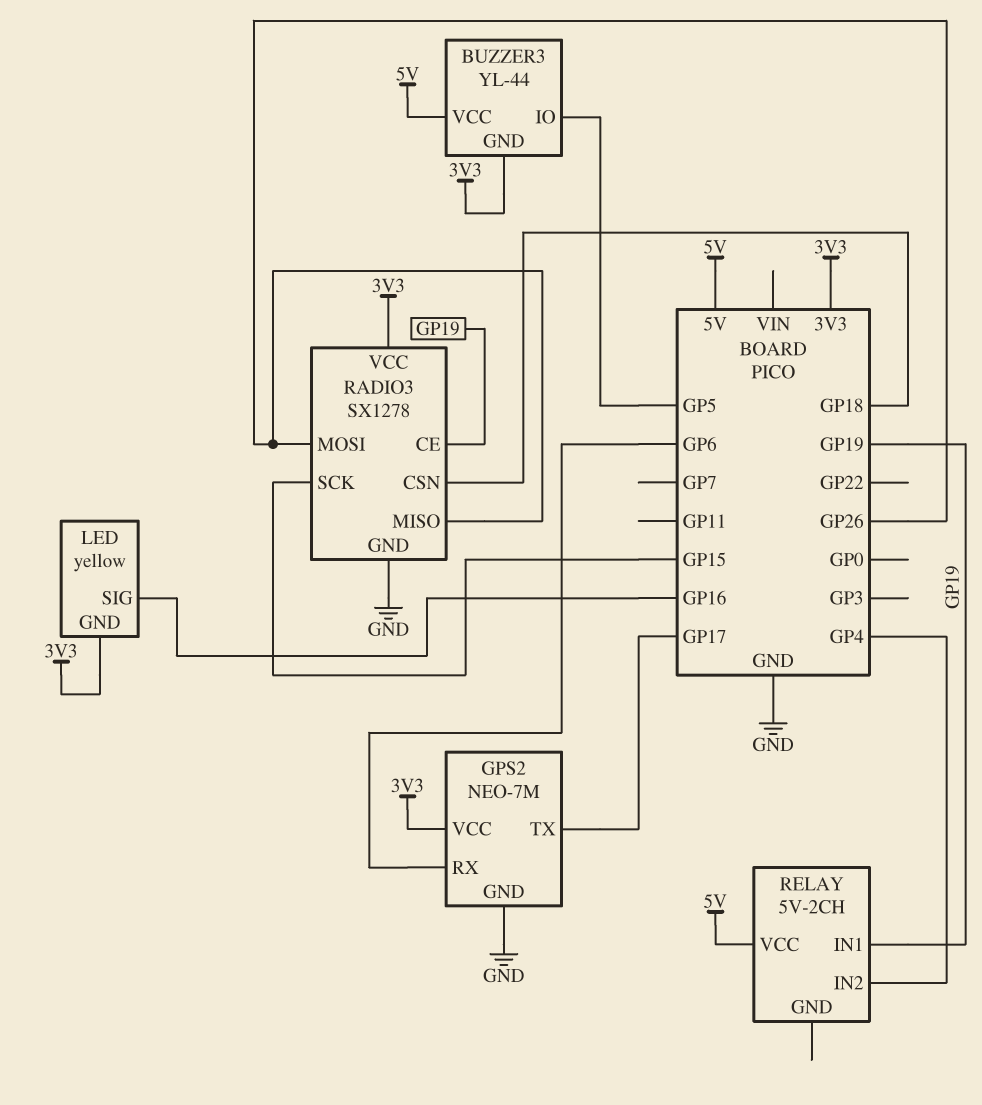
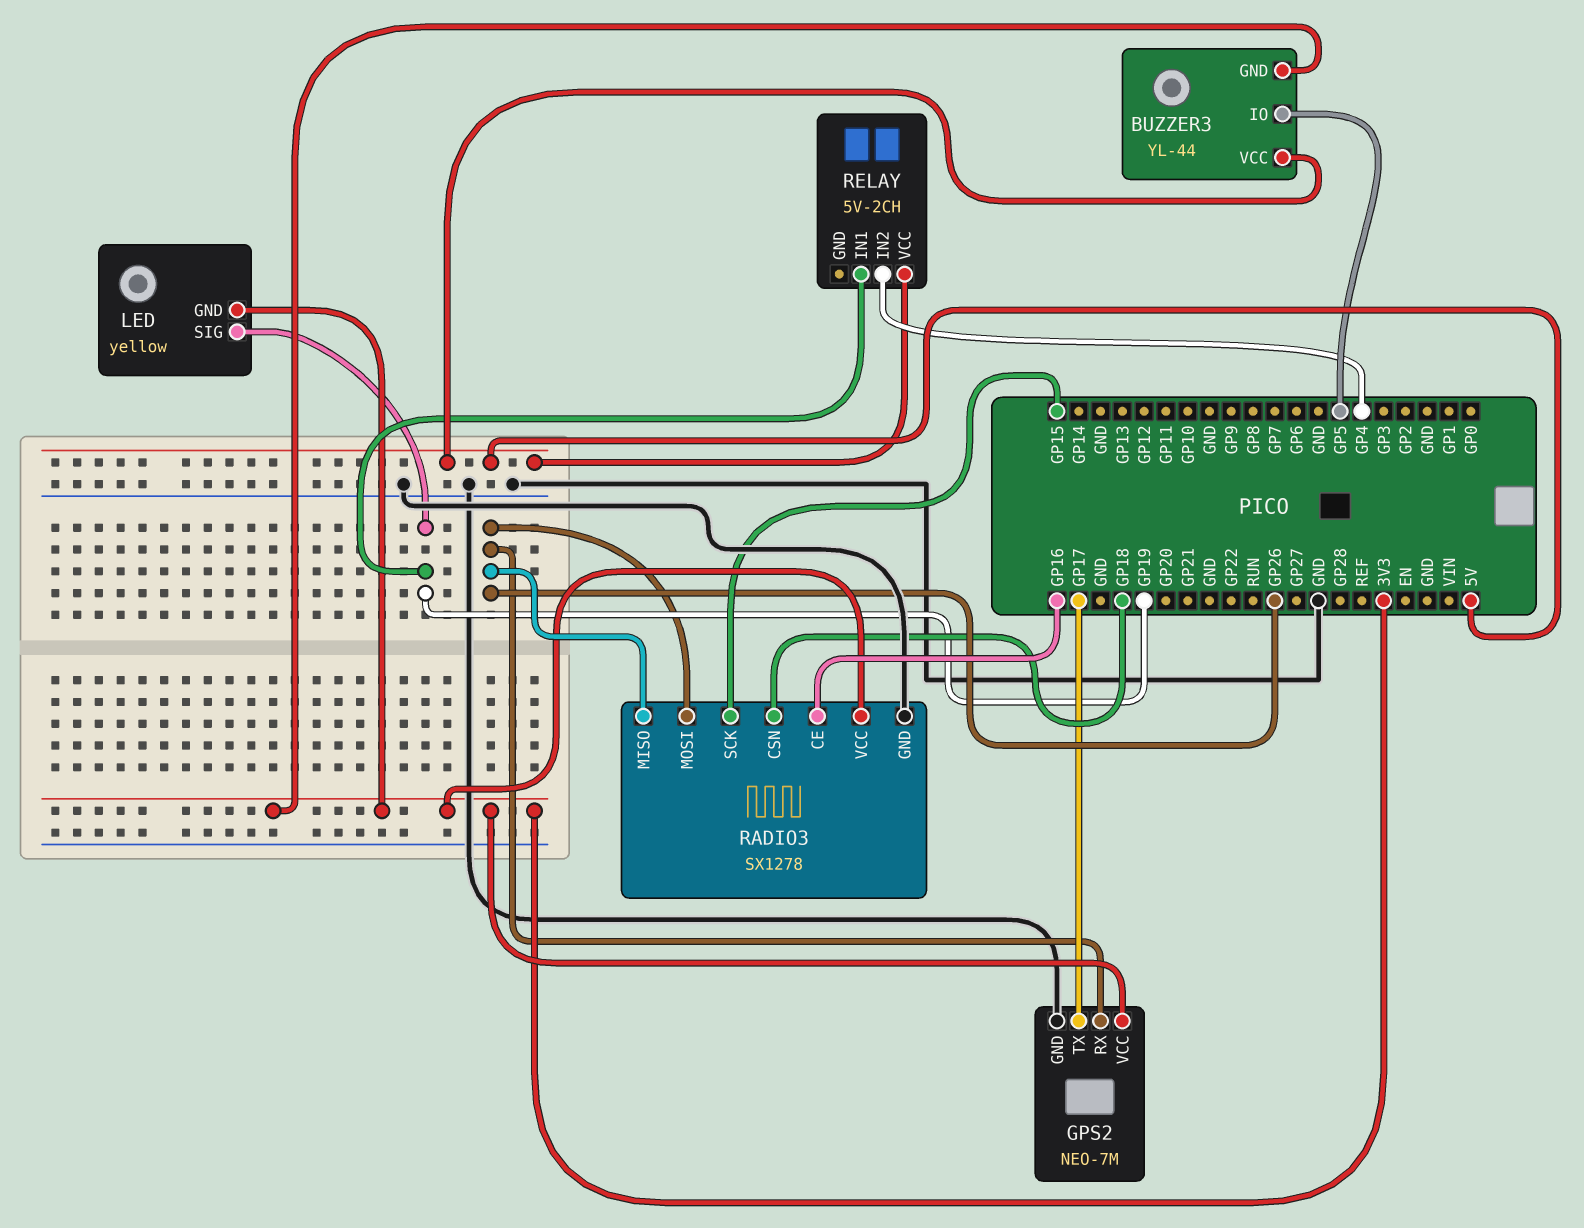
GPS2 pin RX: GP6 -> GP26
LED pin SIG: GP16 -> GP19
RADIO3 pin CE: GP19 -> GP16

